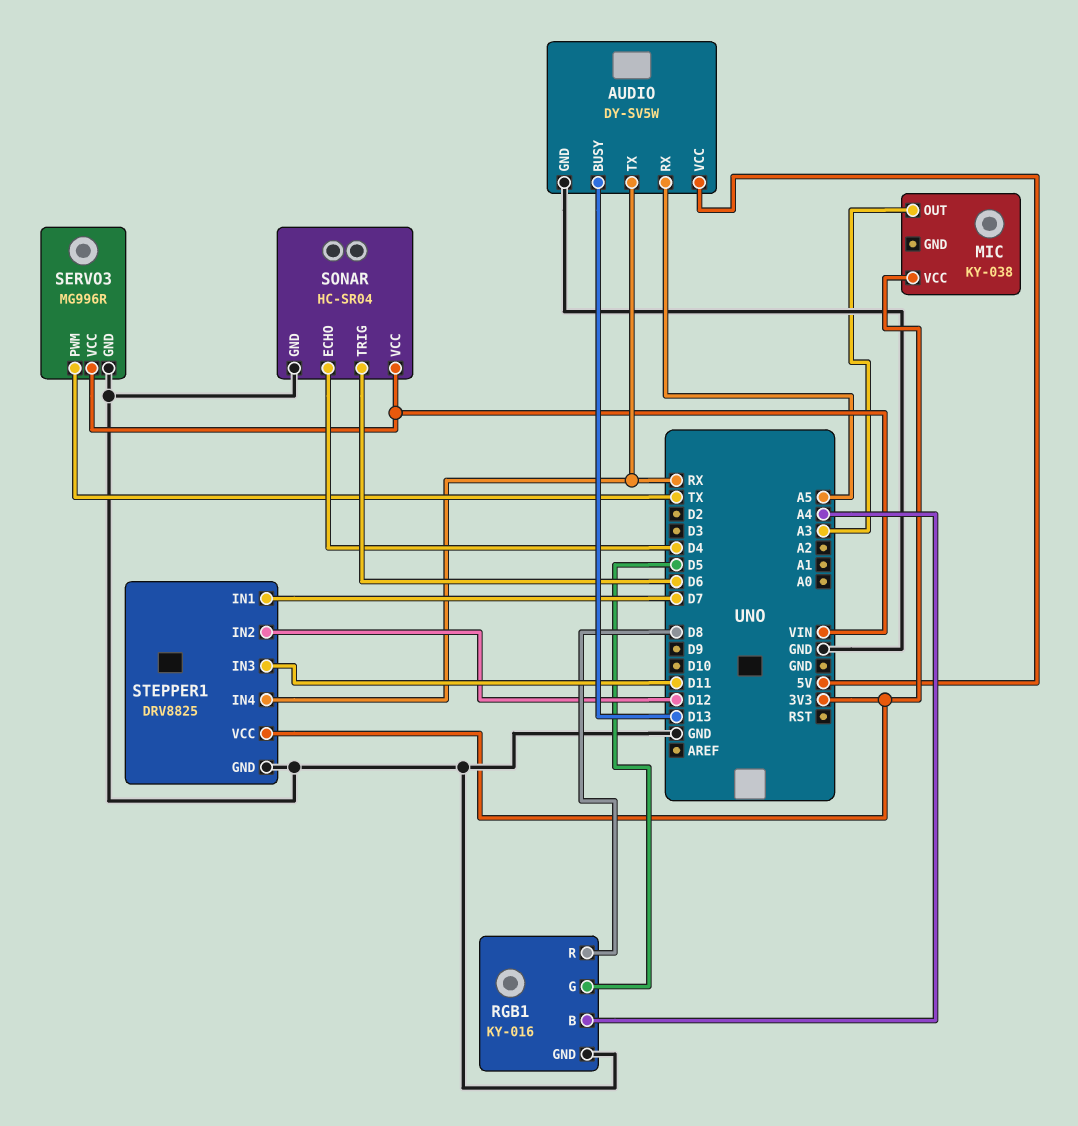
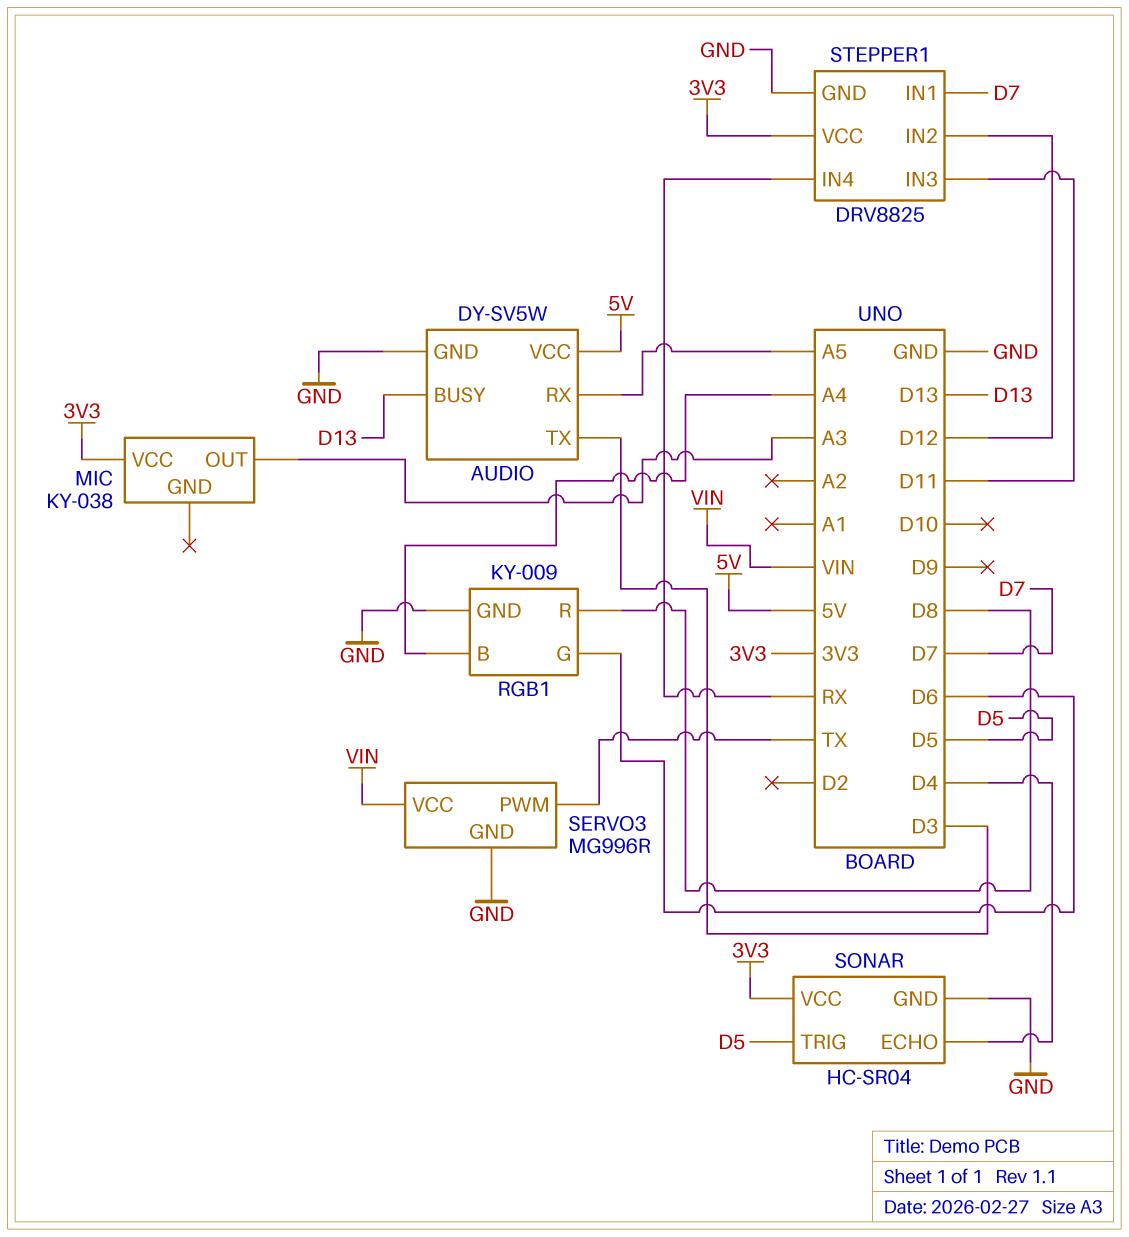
AUDIO pin TX: RX -> D3
RGB1: KY-016 -> KY-009
RGB1 pin G: D5 -> D6
SONAR pin TRIG: D6 -> D5
SONAR pin VCC: VIN -> 3V3

